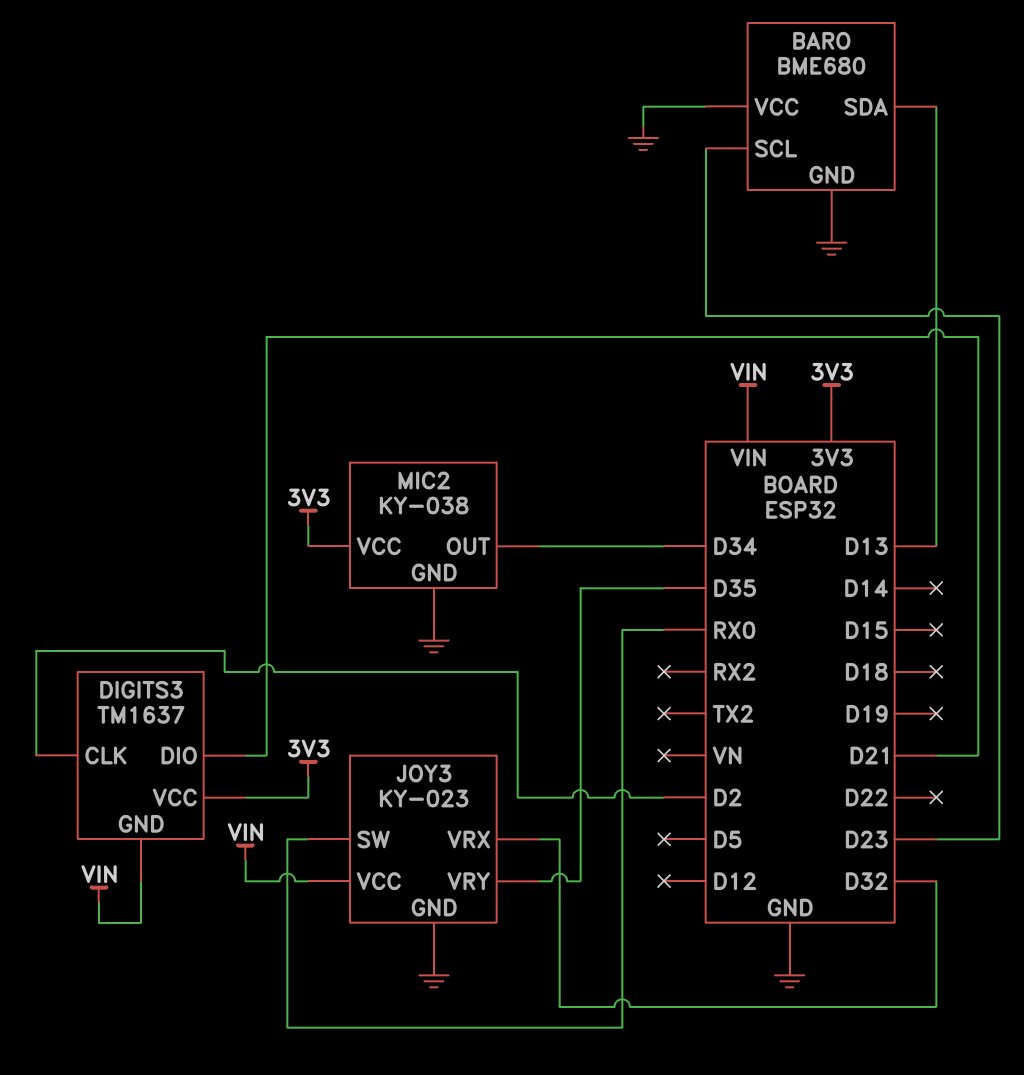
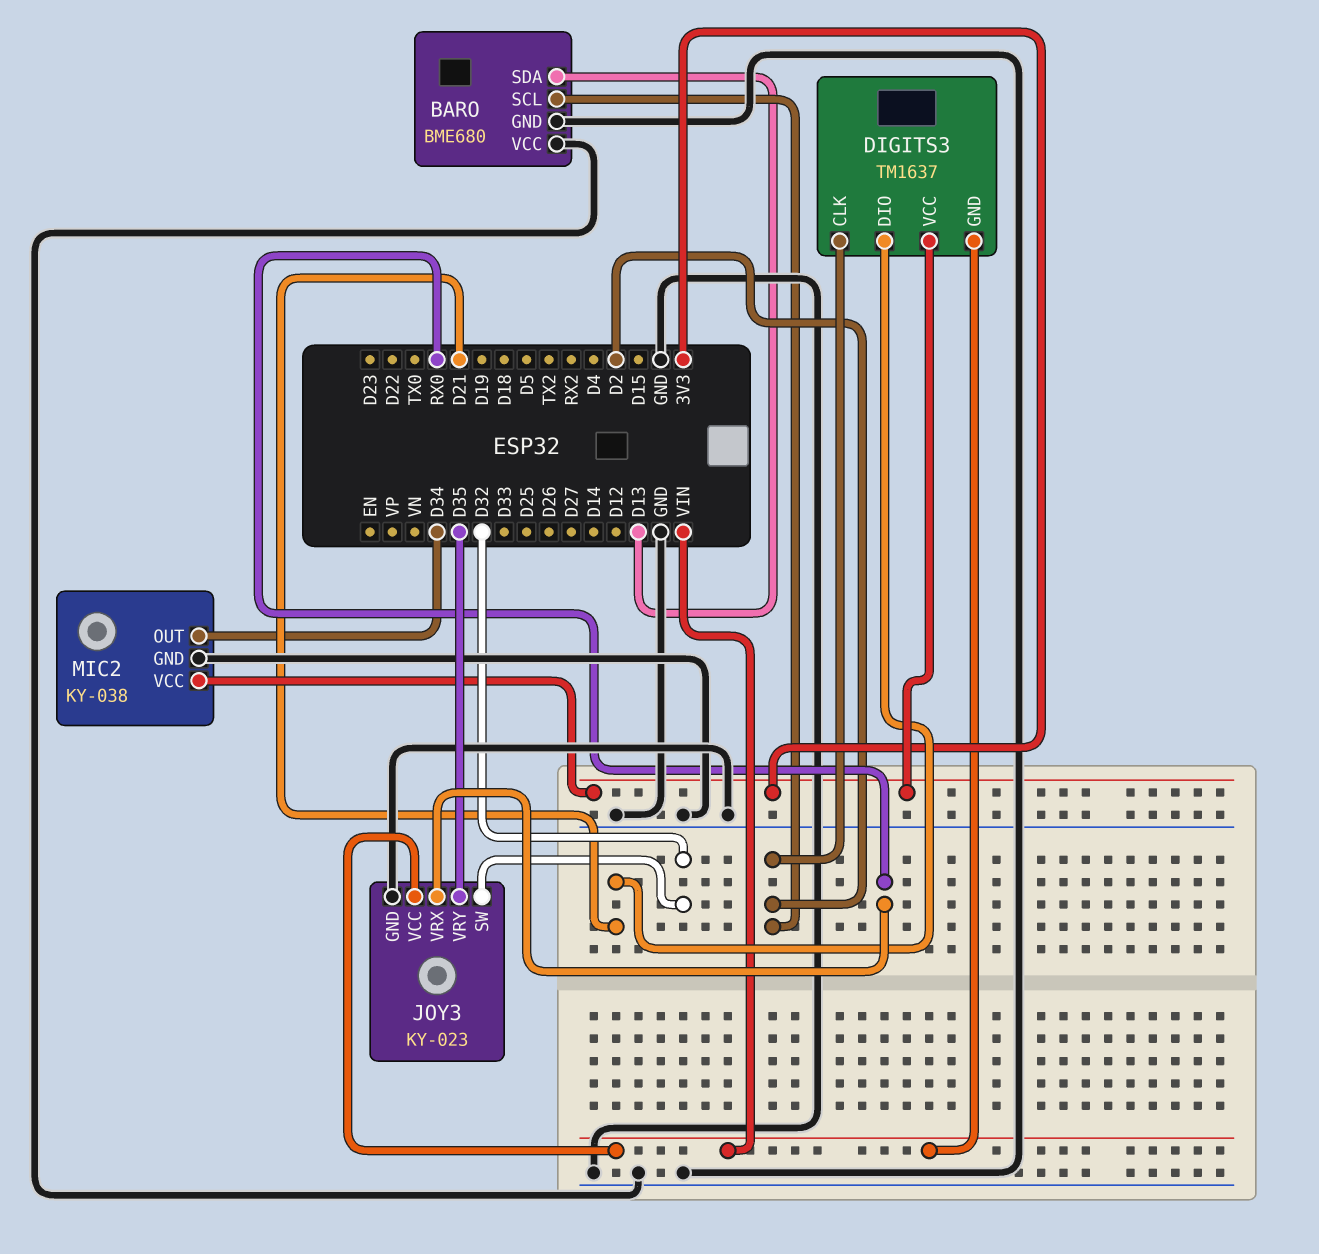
BARO pin SCL: D23 -> D2
JOY3 pin SW: RX0 -> D32
JOY3 pin VRX: D32 -> RX0

